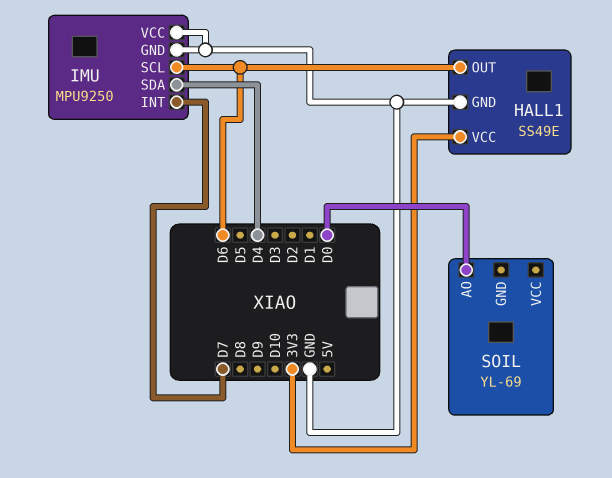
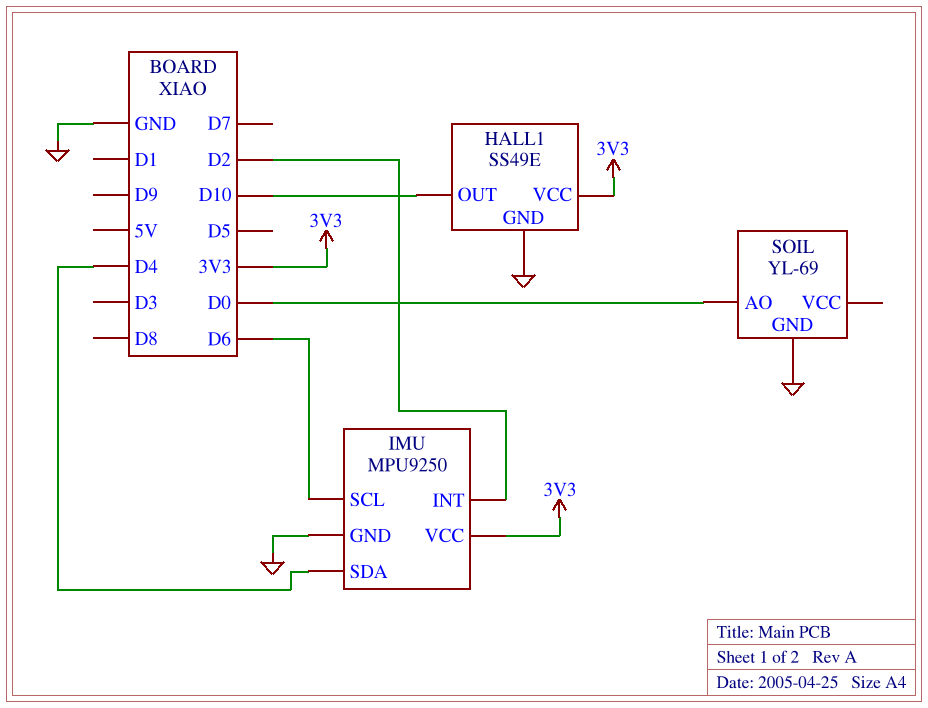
HALL1 pin OUT: D6 -> D10
IMU pin INT: D7 -> D2
IMU pin VCC: GND -> 3V3
SOIL pin GND: none -> GND

